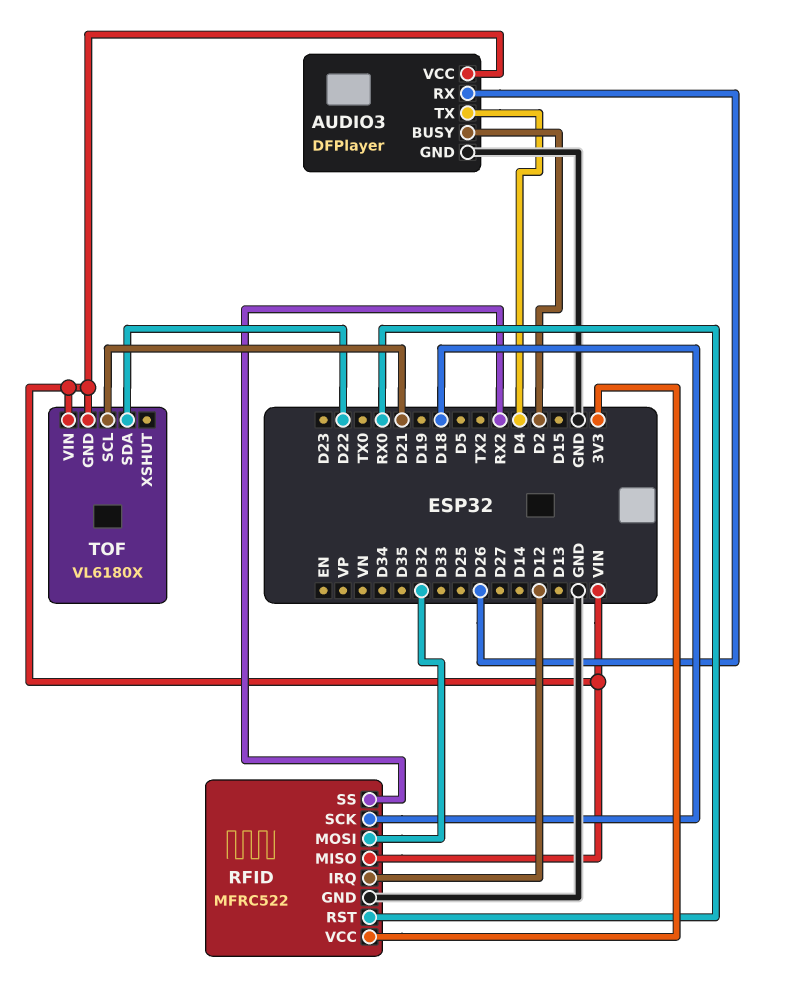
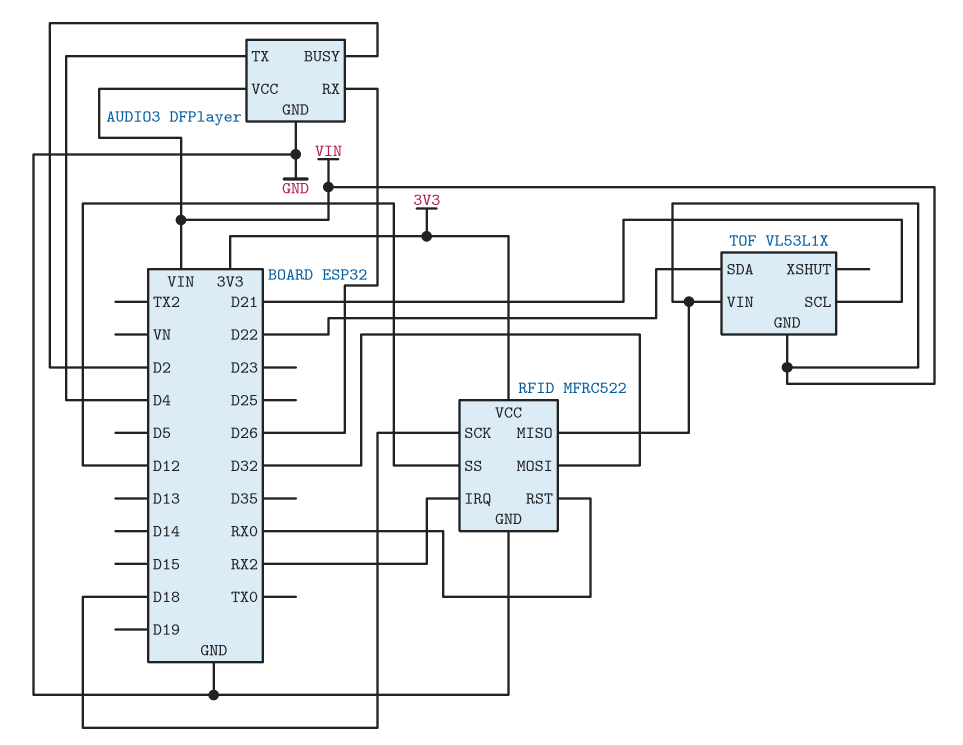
RFID pin IRQ: D12 -> RX2
RFID pin SS: RX2 -> D12
TOF: VL6180X -> VL53L1X

